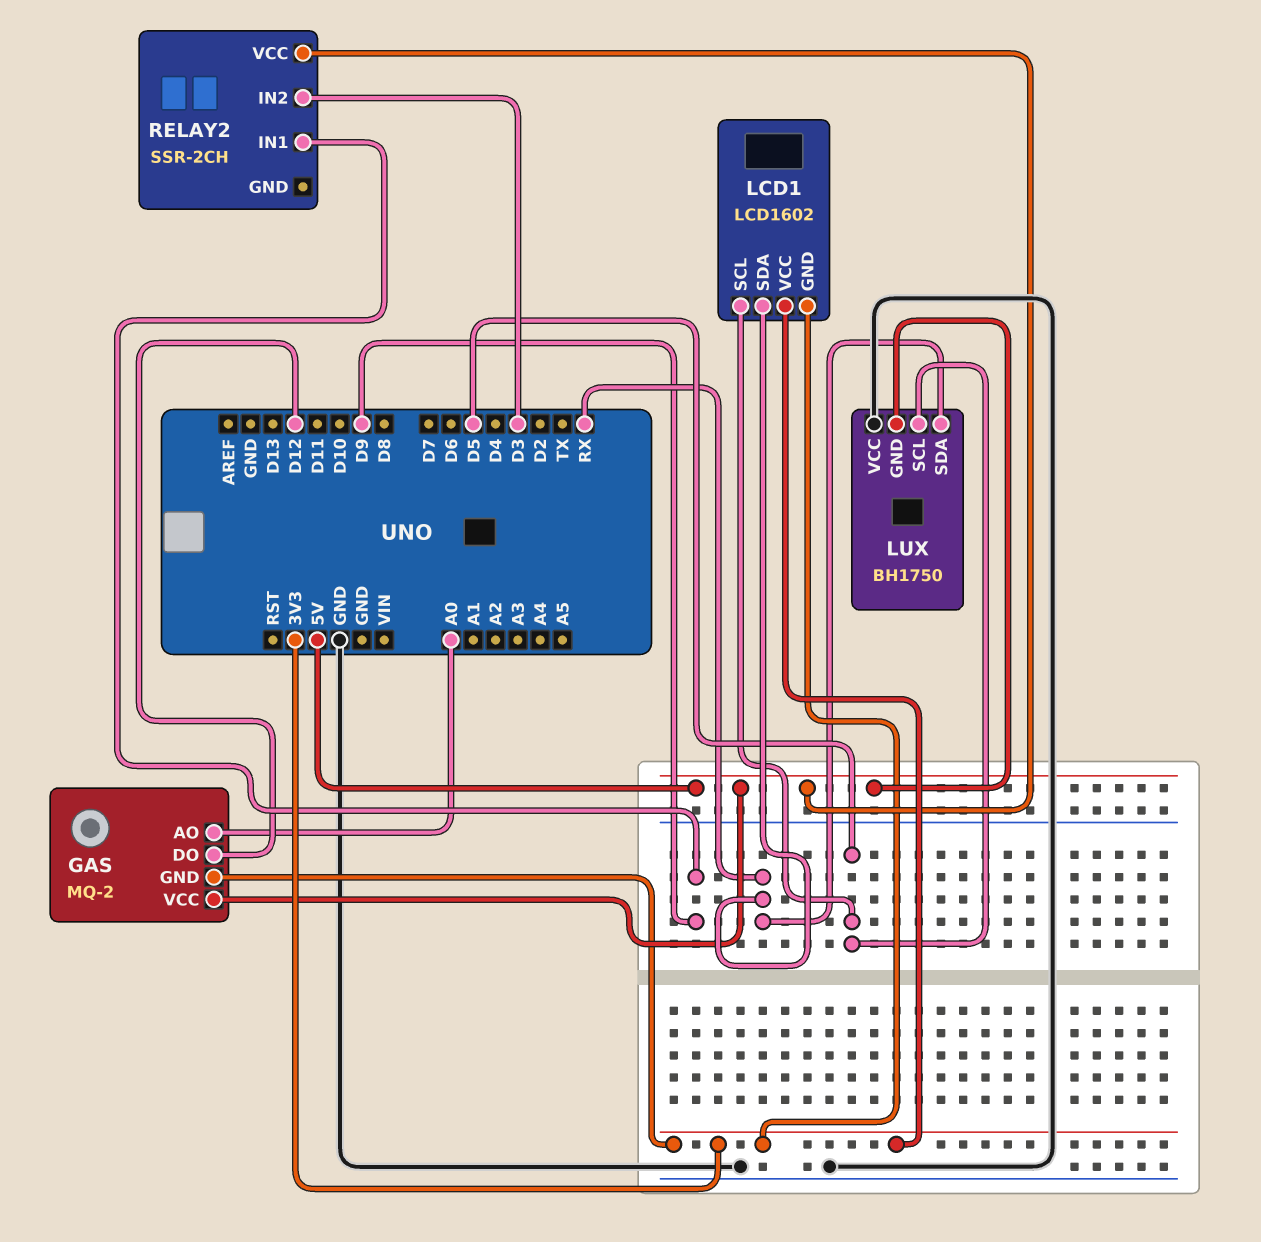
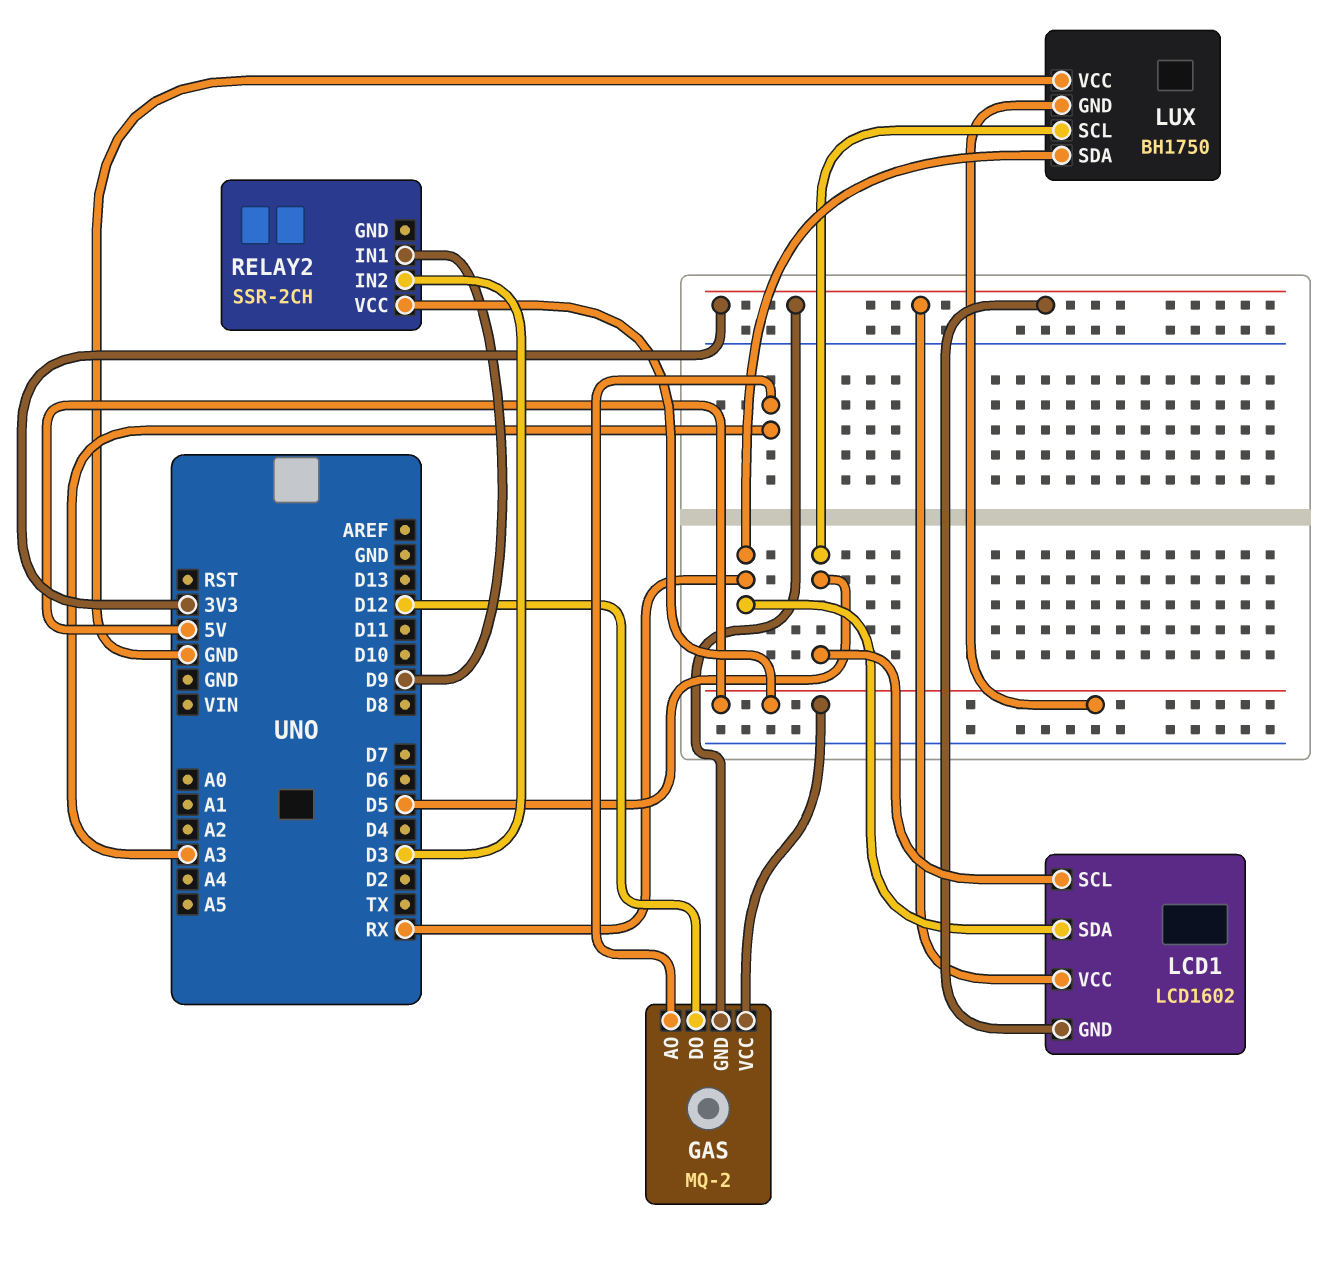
GAS pin AO: A0 -> A3

